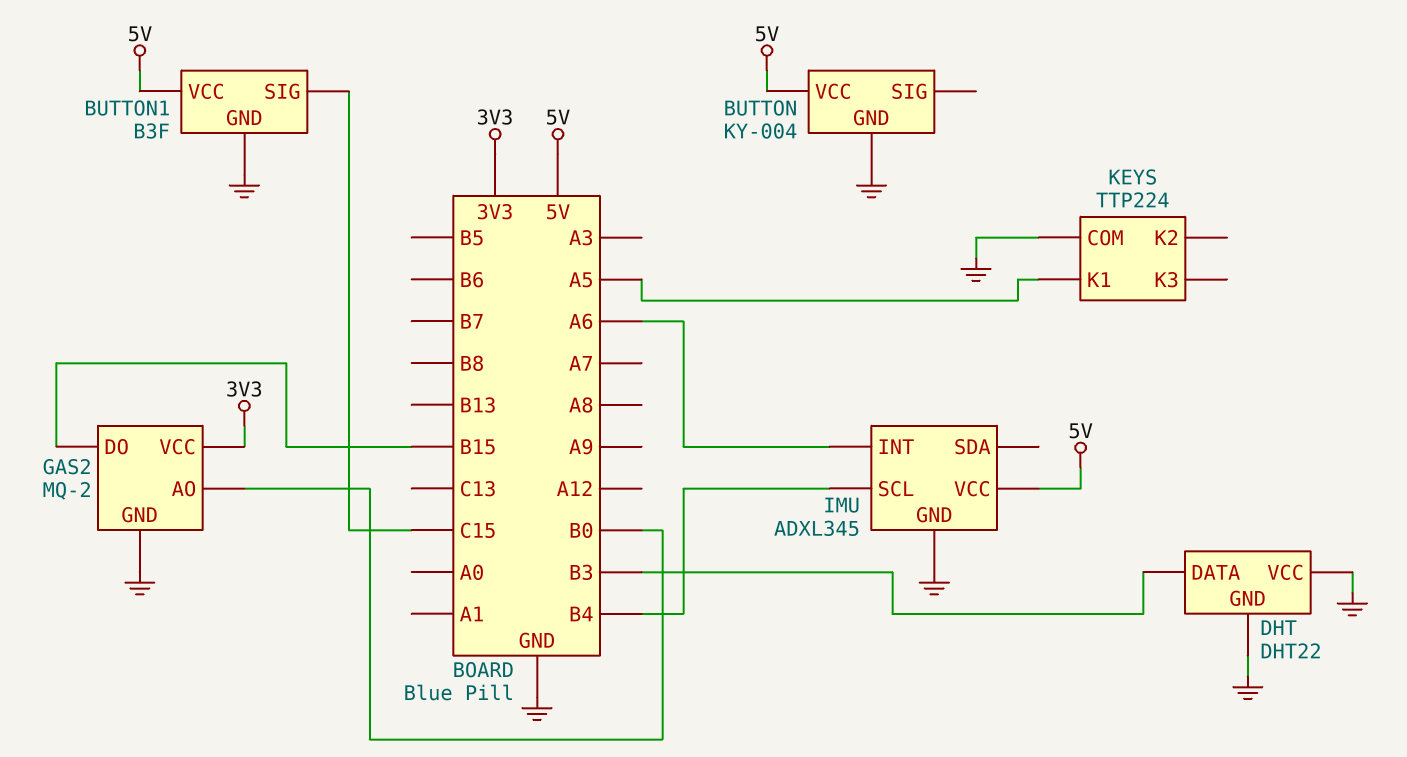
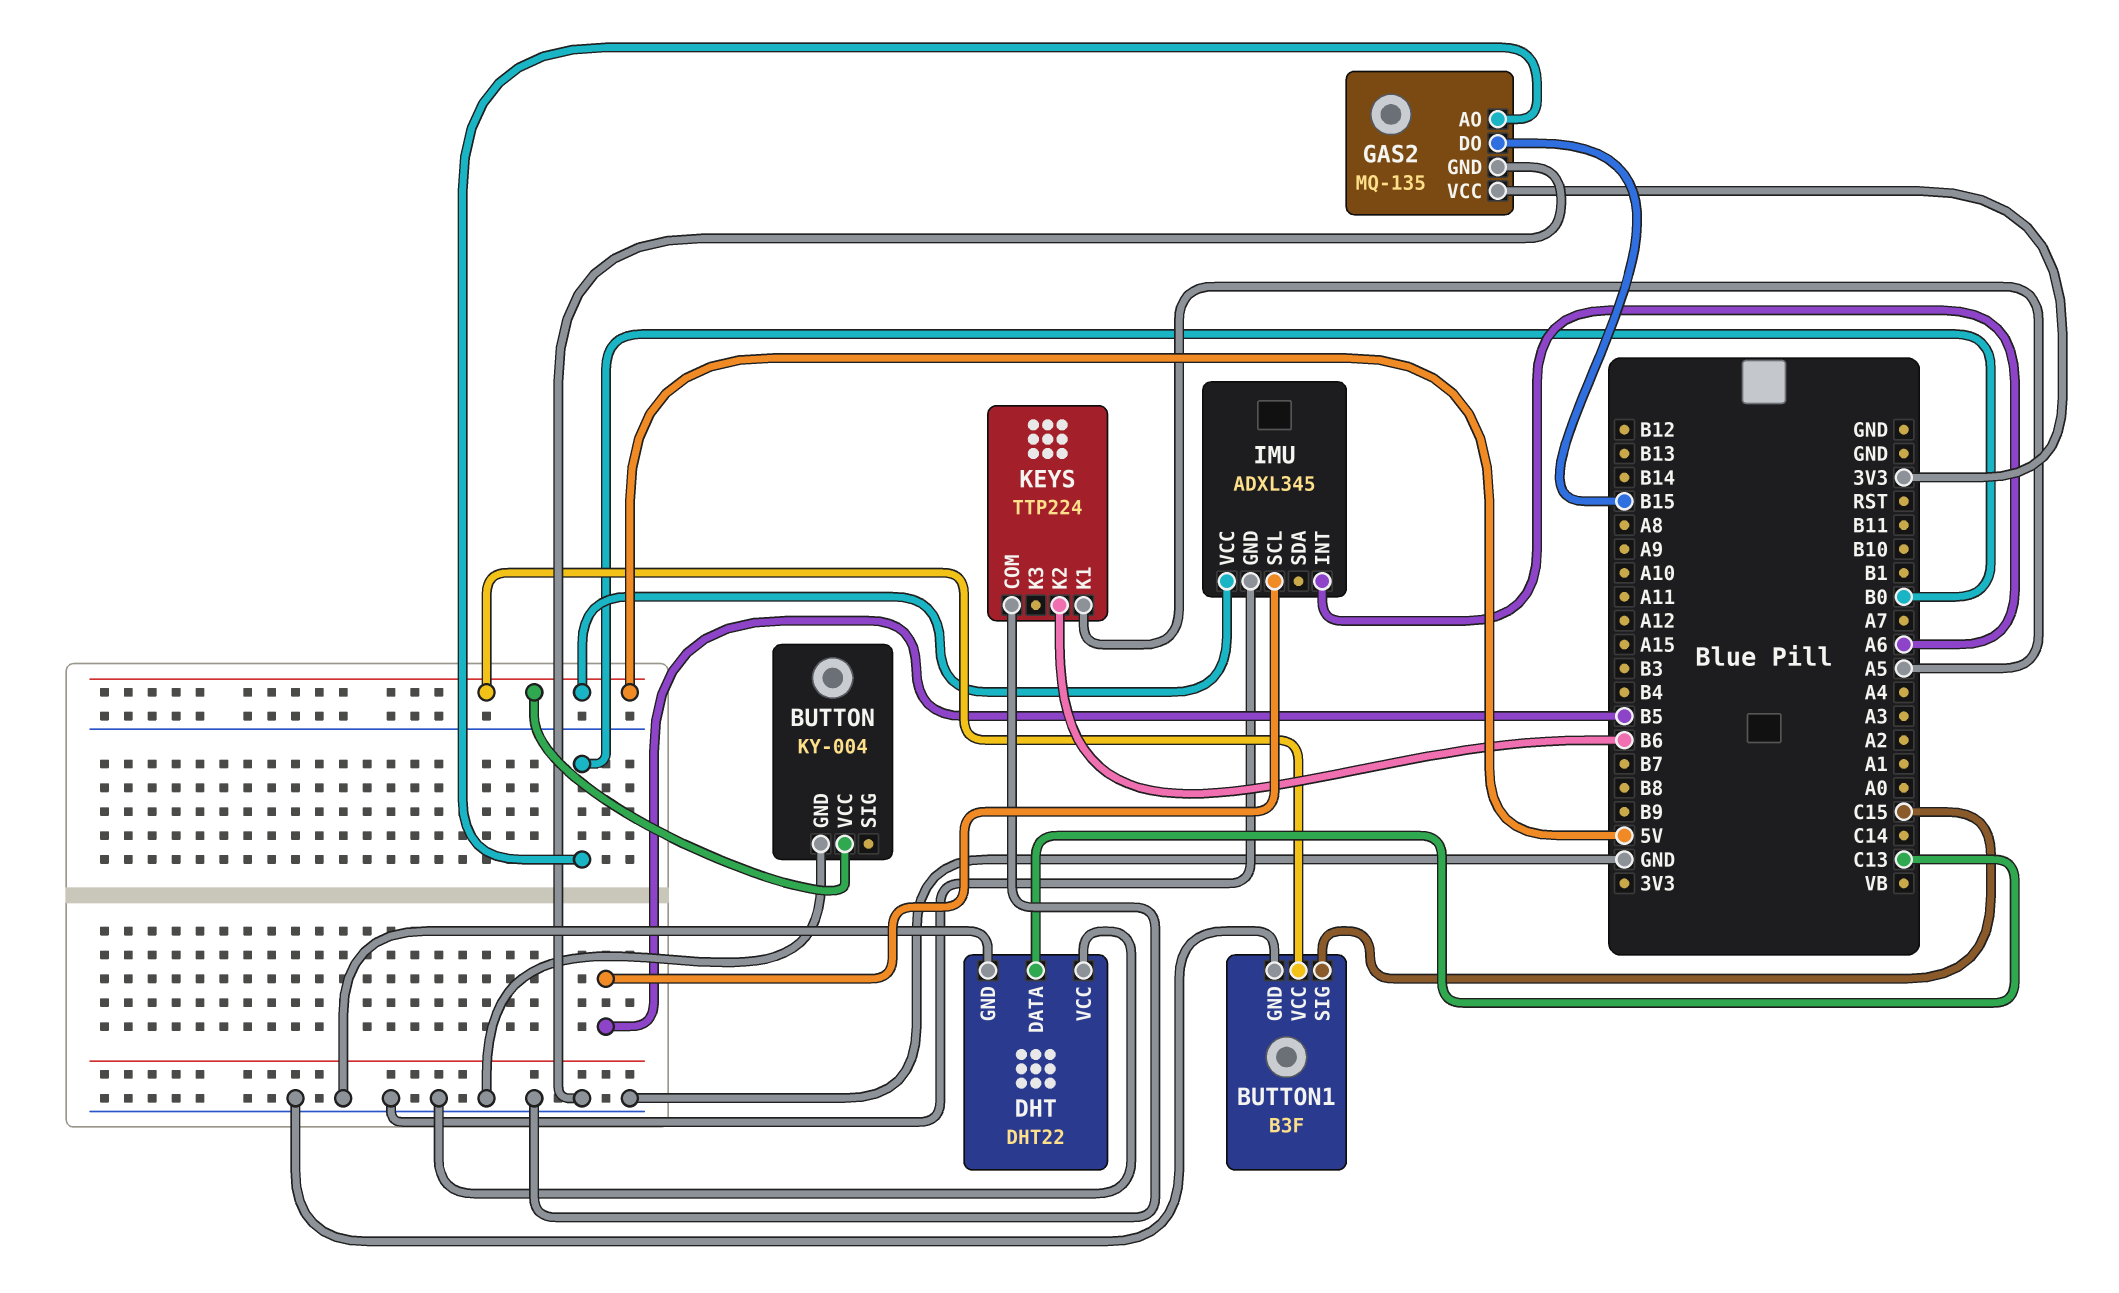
DHT pin DATA: B3 -> C13
GAS2: MQ-2 -> MQ-135
IMU pin SCL: B4 -> B5
KEYS pin K2: none -> B6

